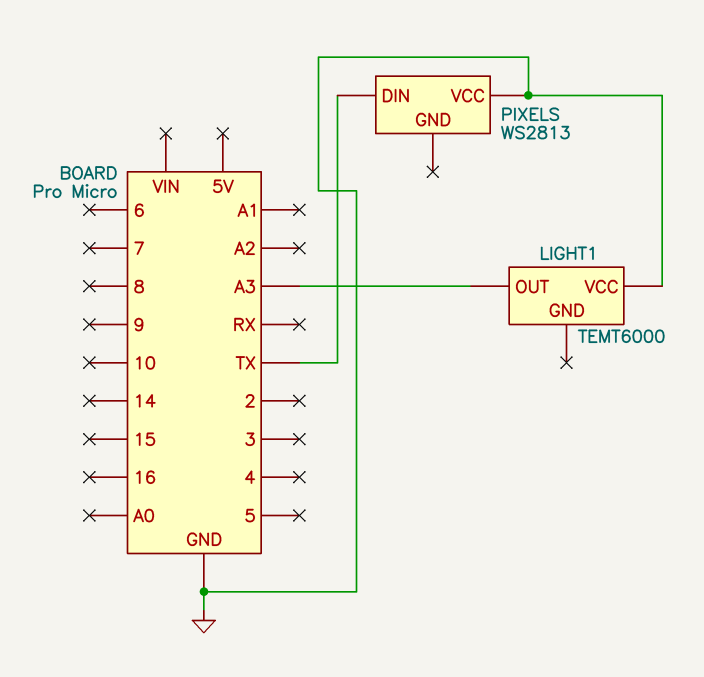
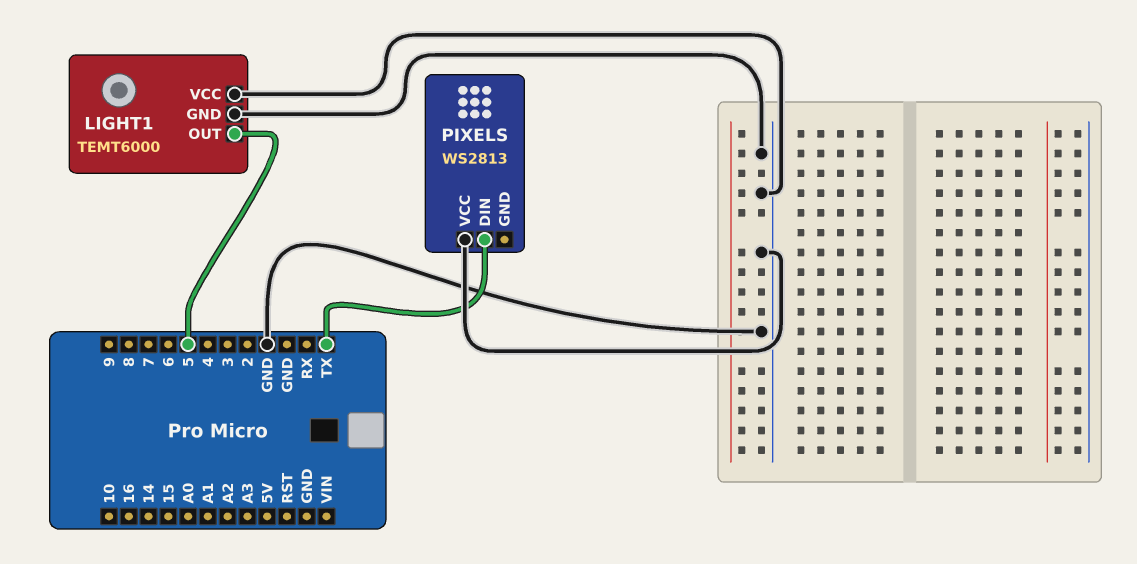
LIGHT1 pin GND: none -> GND
LIGHT1 pin OUT: A3 -> 5

